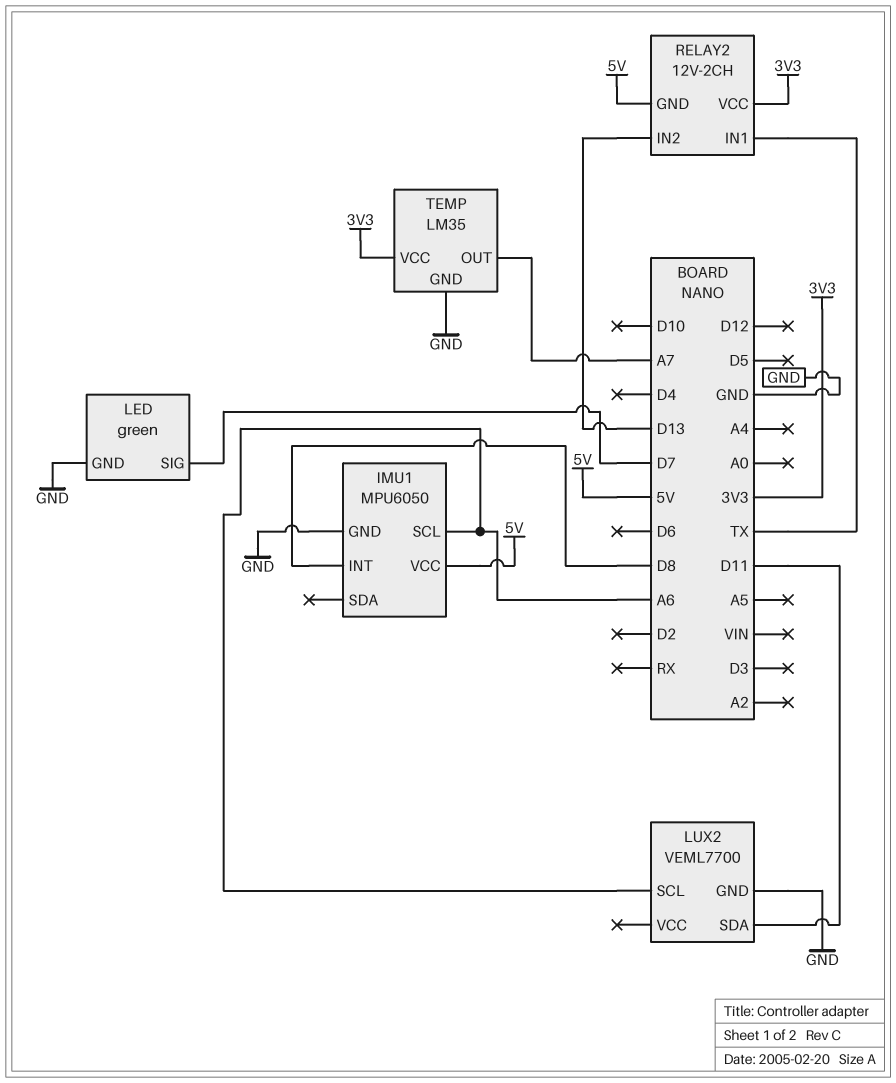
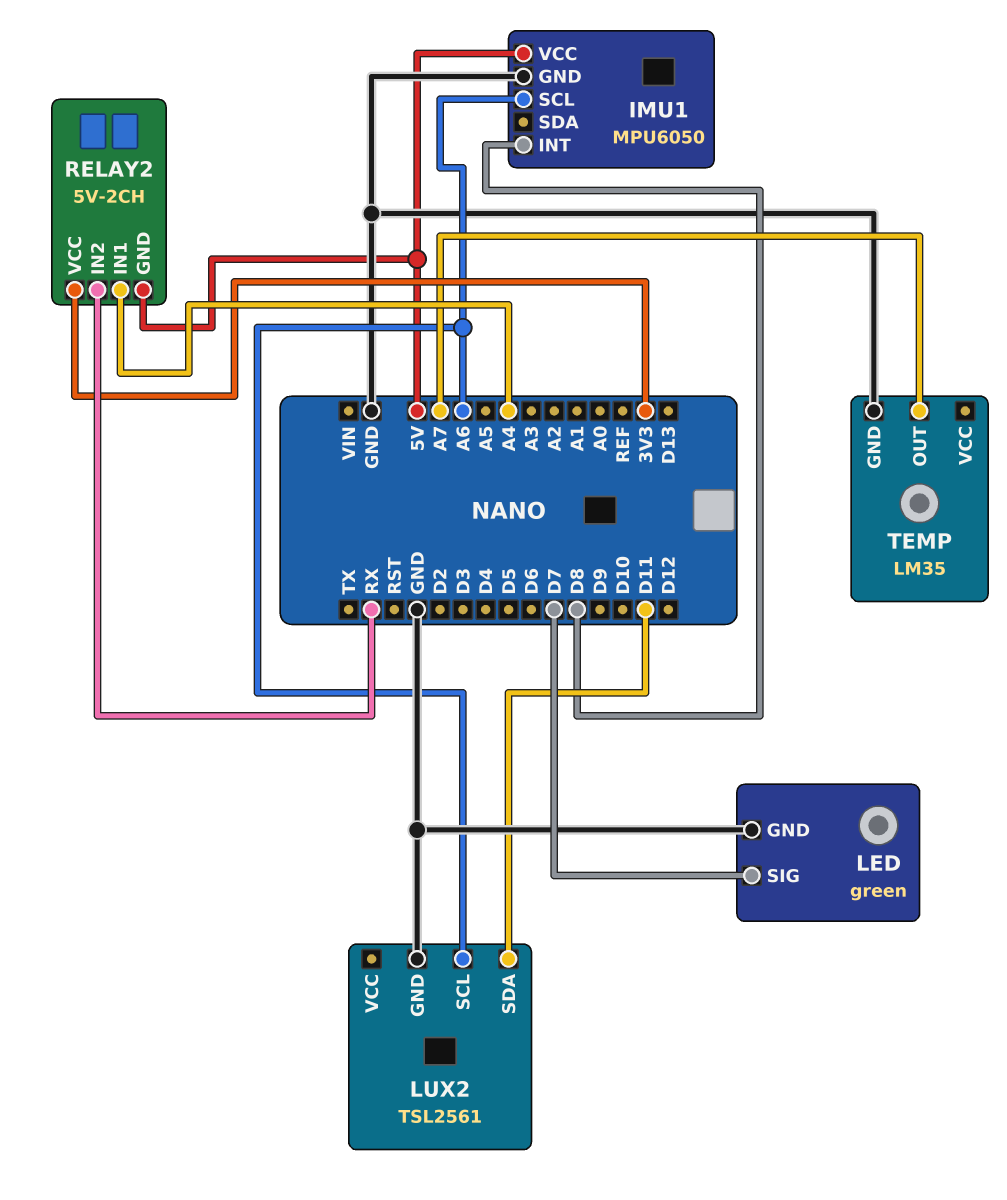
LUX2: VEML7700 -> TSL2561
RELAY2: 12V-2CH -> 5V-2CH
RELAY2 pin IN1: TX -> A4
RELAY2 pin IN2: D13 -> RX
TEMP pin VCC: 3V3 -> none

